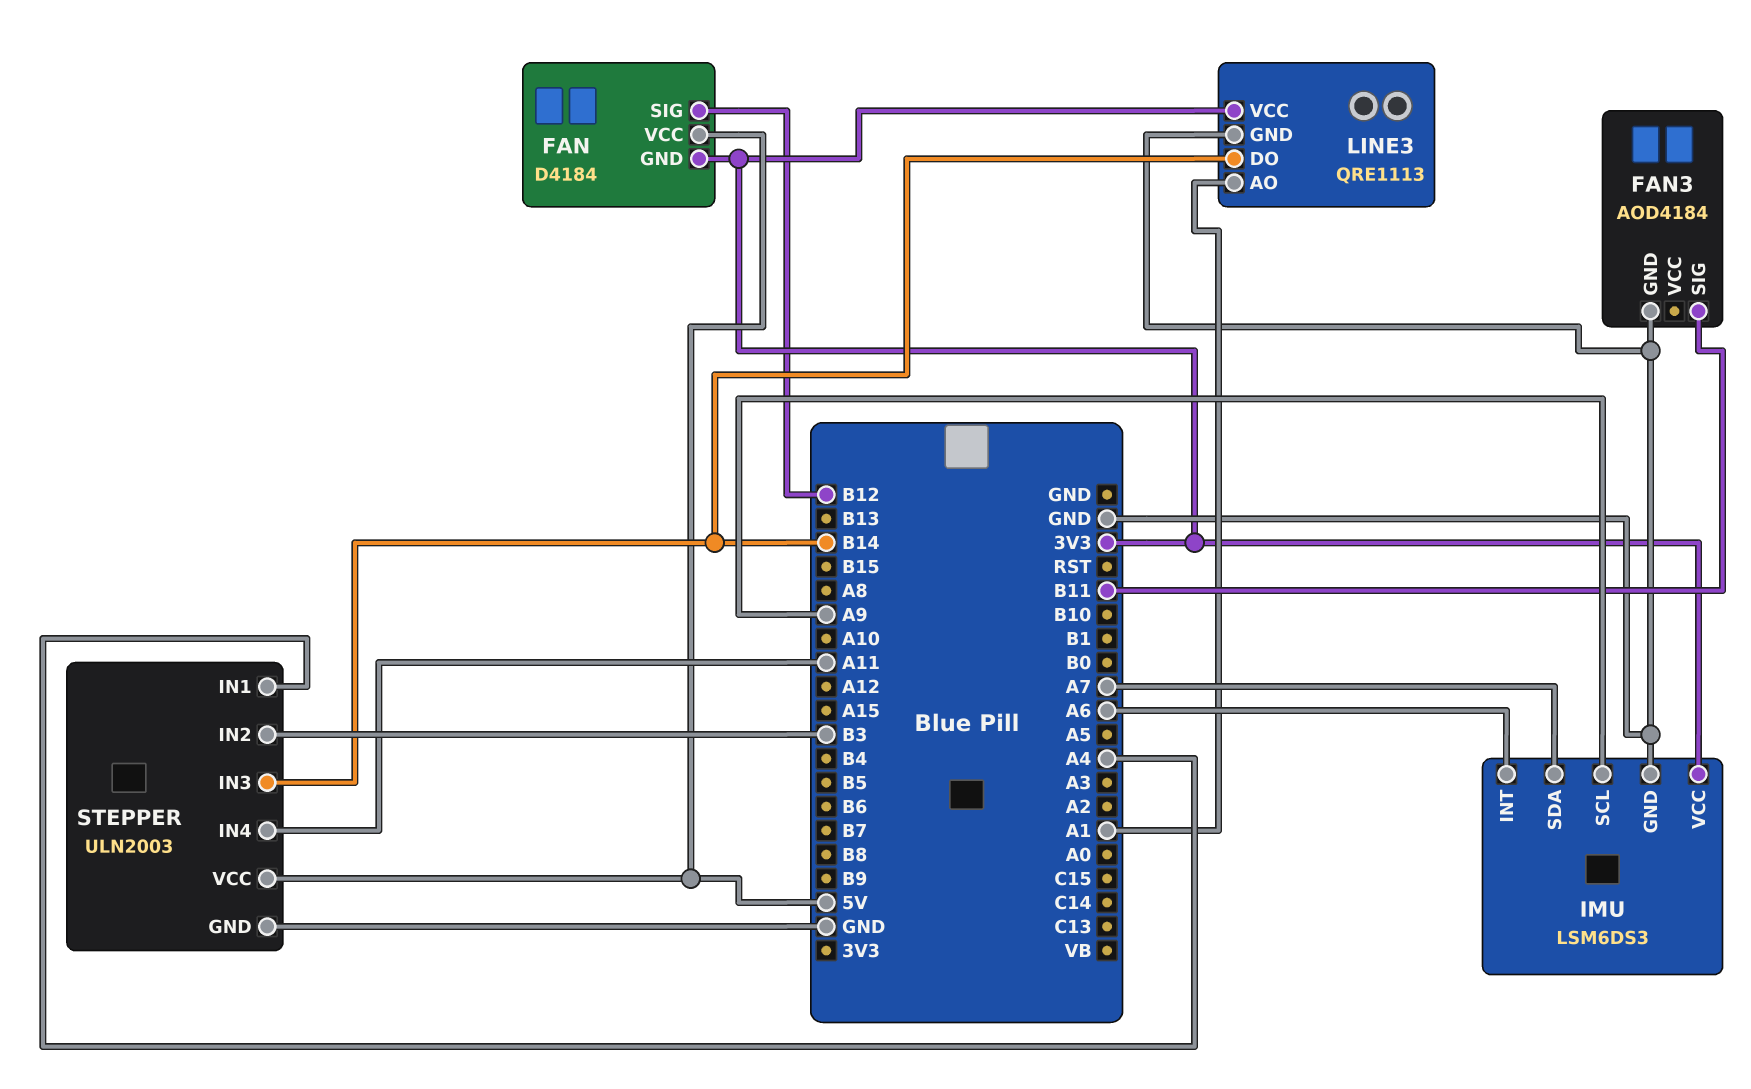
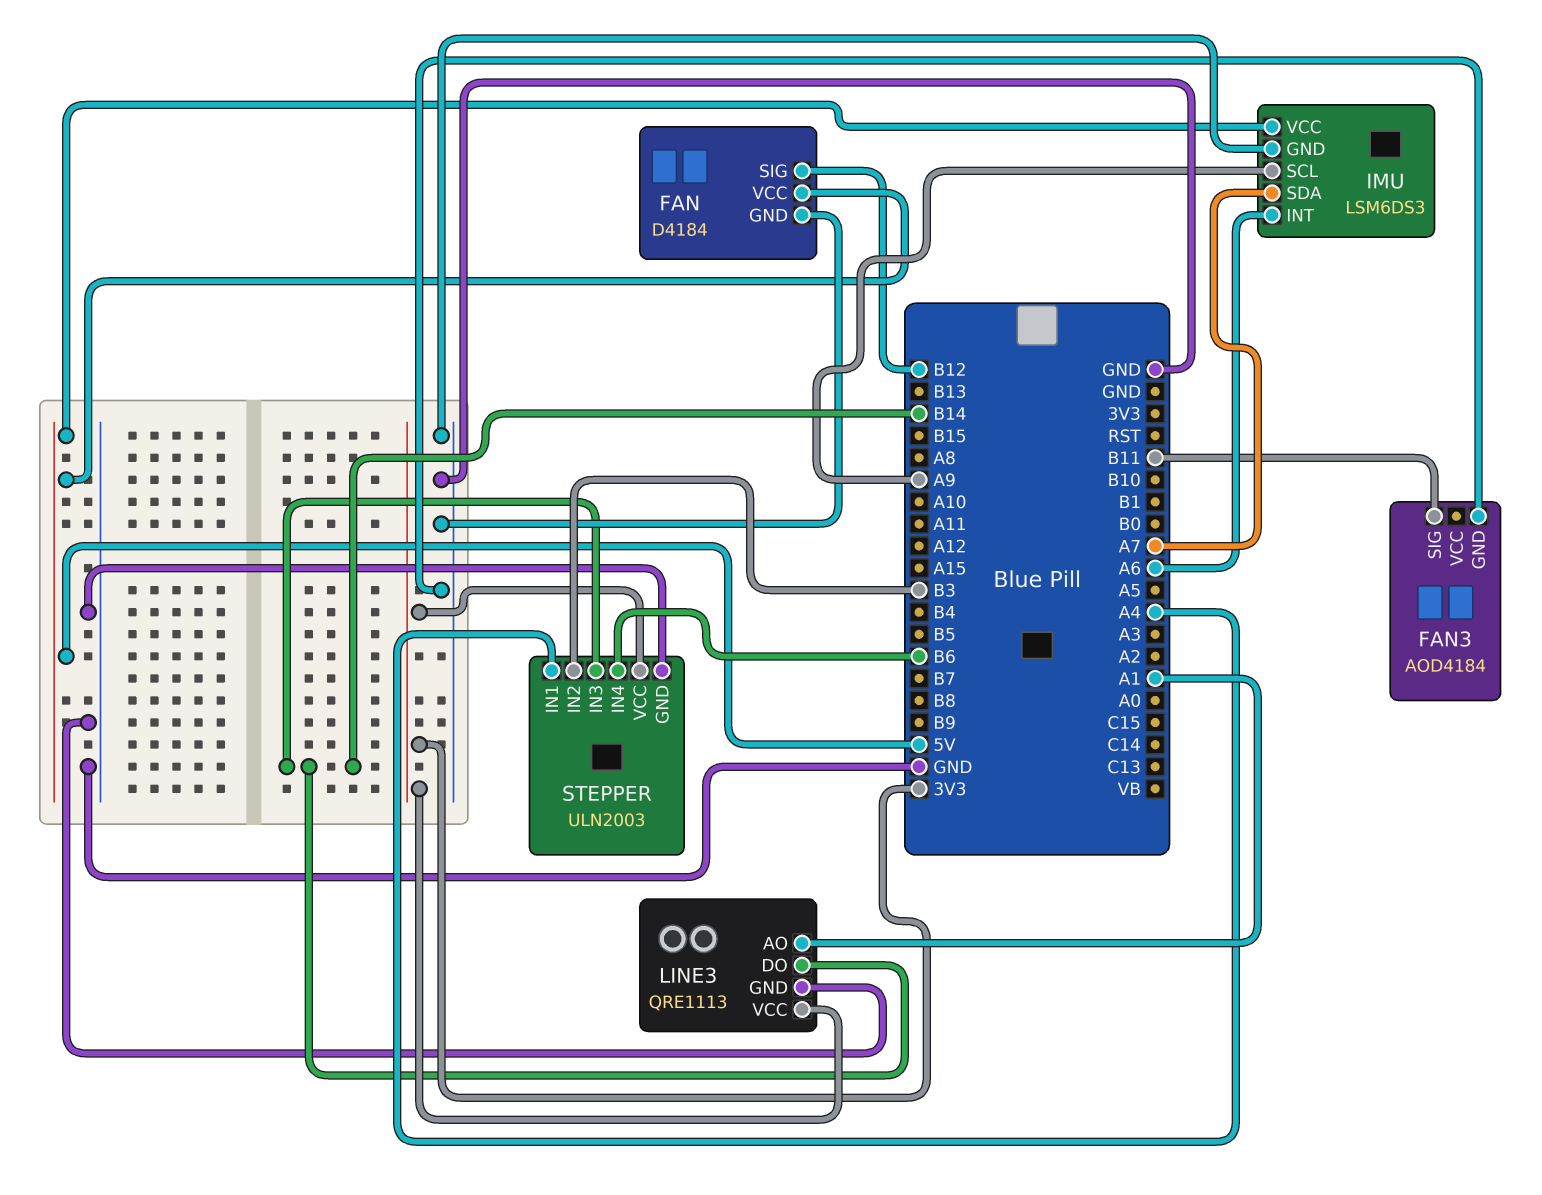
FAN pin GND: 3V3 -> GND
IMU pin VCC: 3V3 -> 5V
STEPPER pin IN4: A11 -> B6
STEPPER pin VCC: 5V -> 3V3

